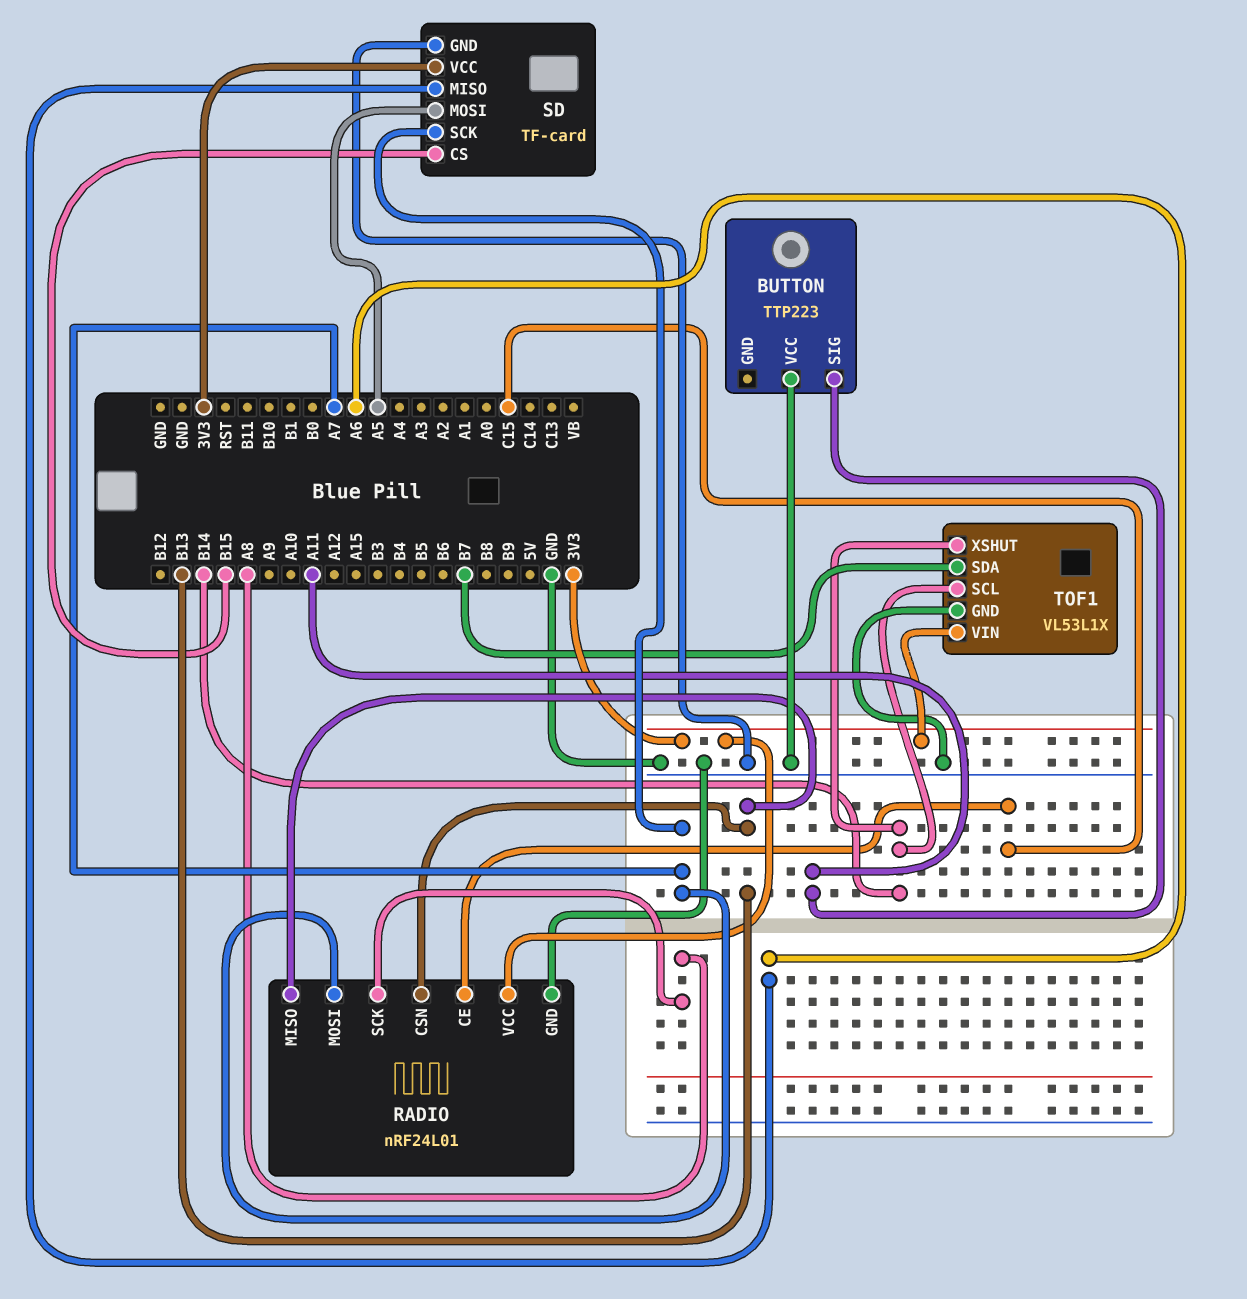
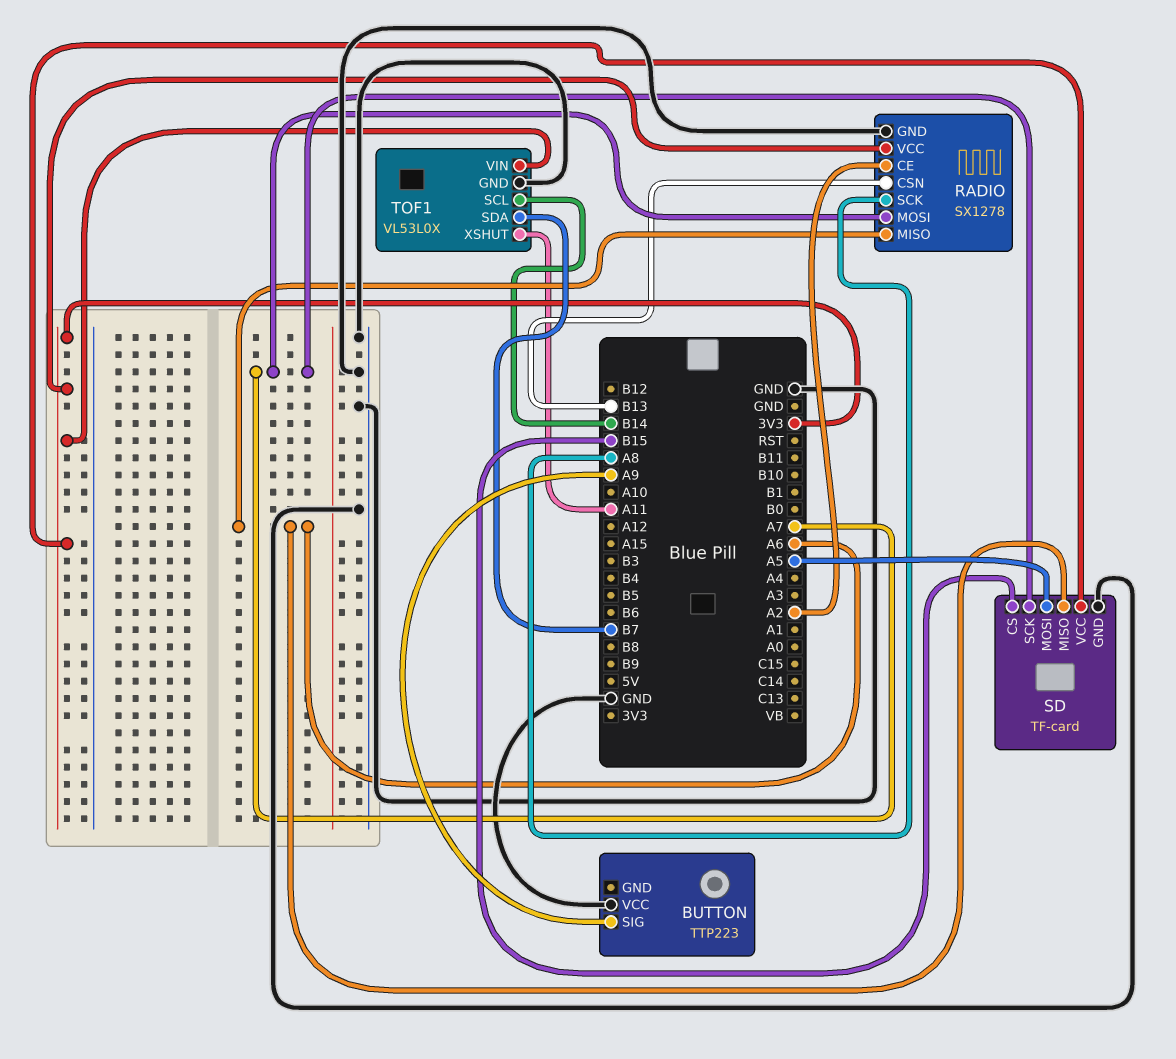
BUTTON pin SIG: A11 -> A9
RADIO: nRF24L01 -> SX1278
RADIO pin CE: C15 -> A2
RADIO pin MISO: B13 -> A6
TOF1: VL53L1X -> VL53L0X
TOF1 pin XSHUT: B14 -> A11

